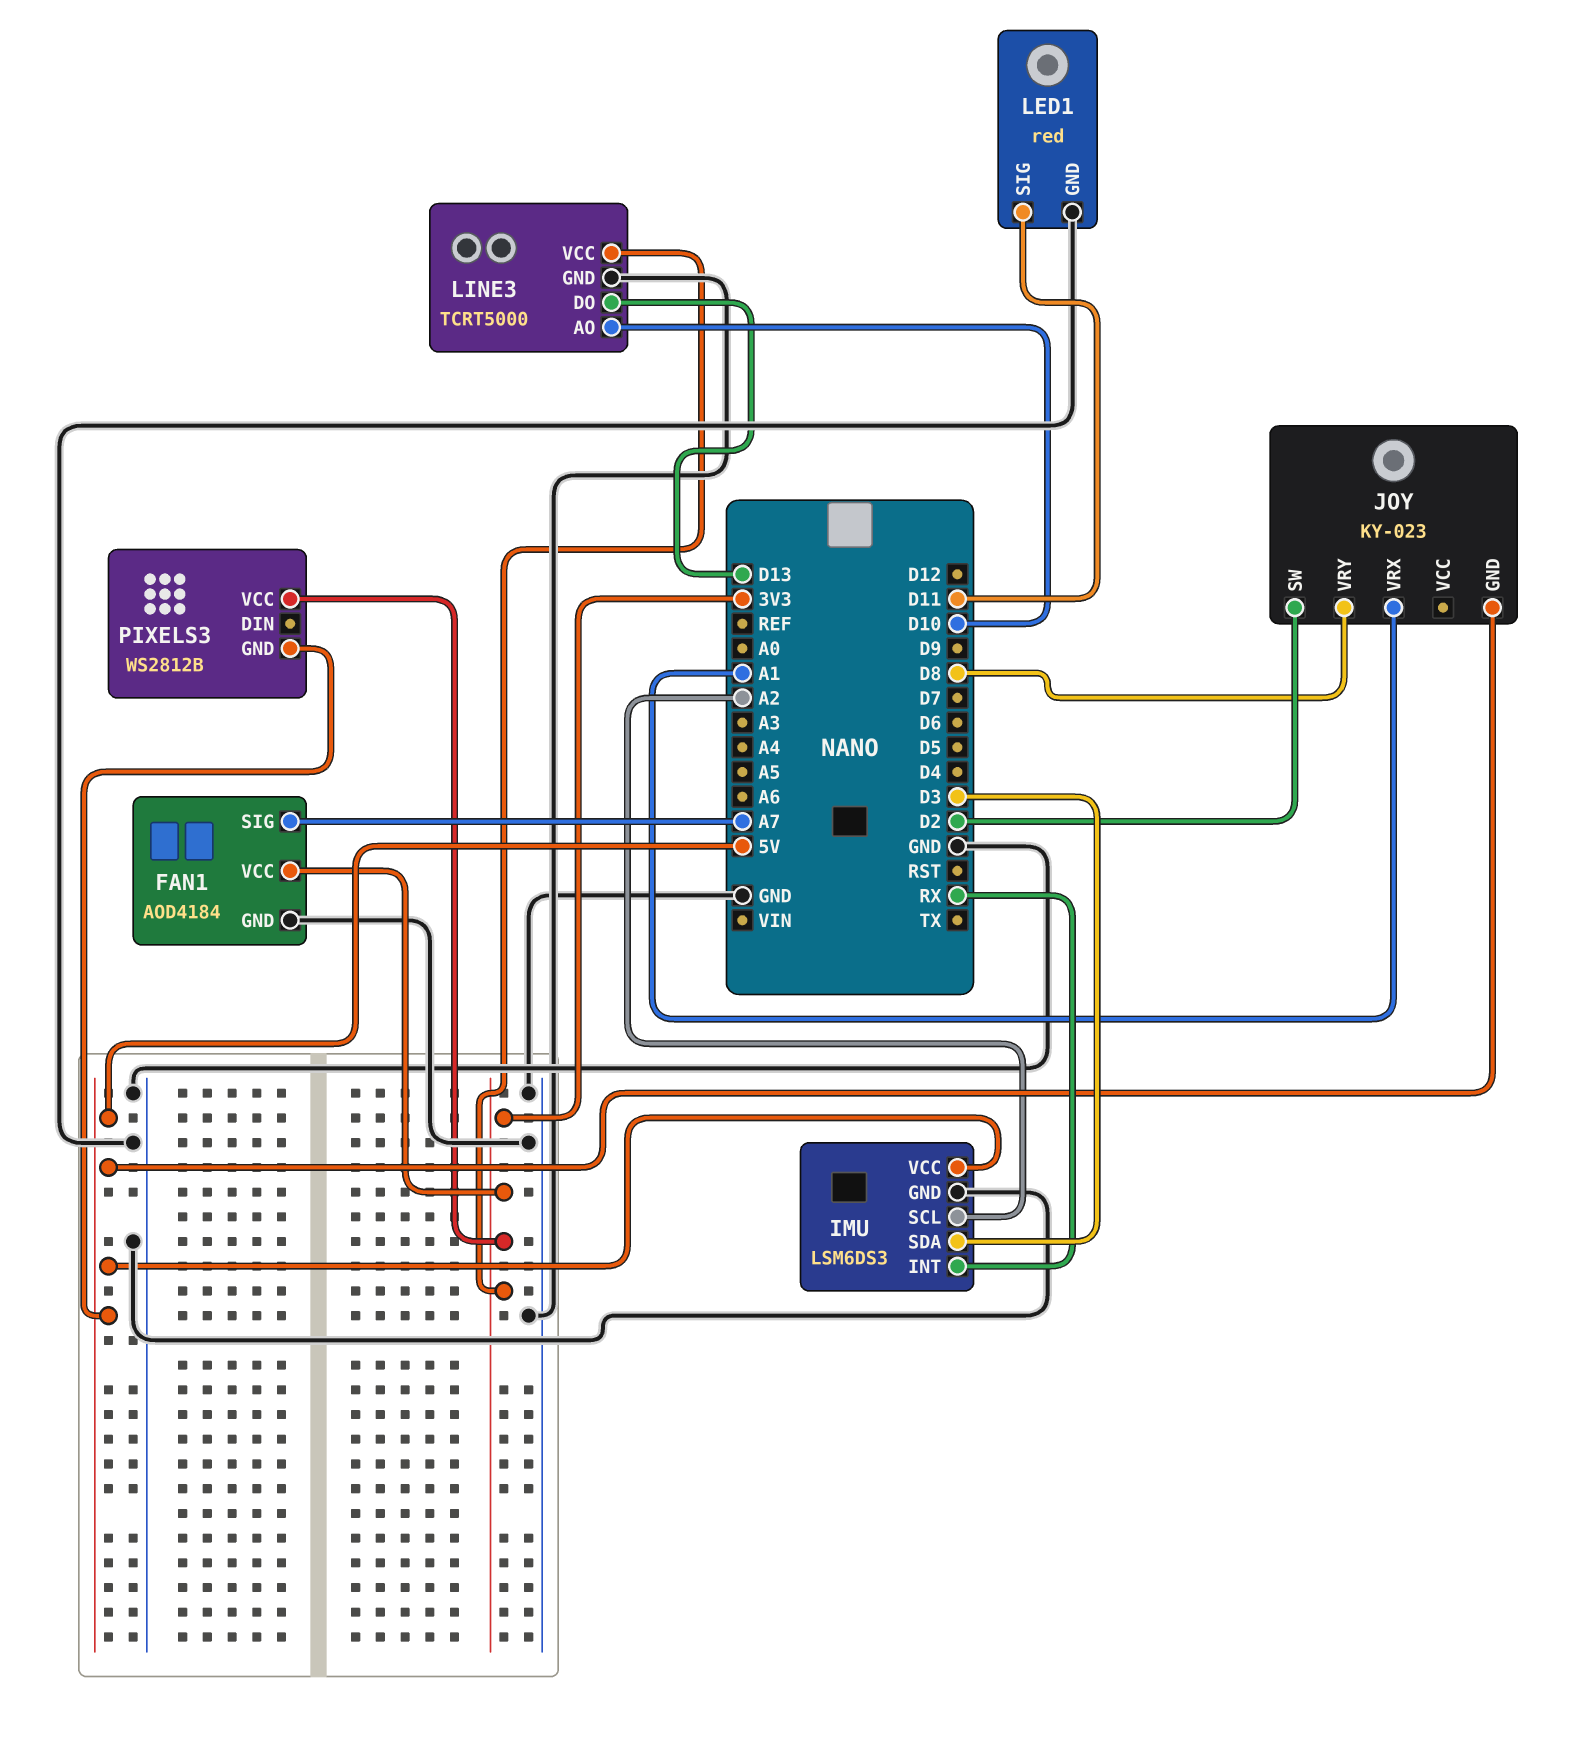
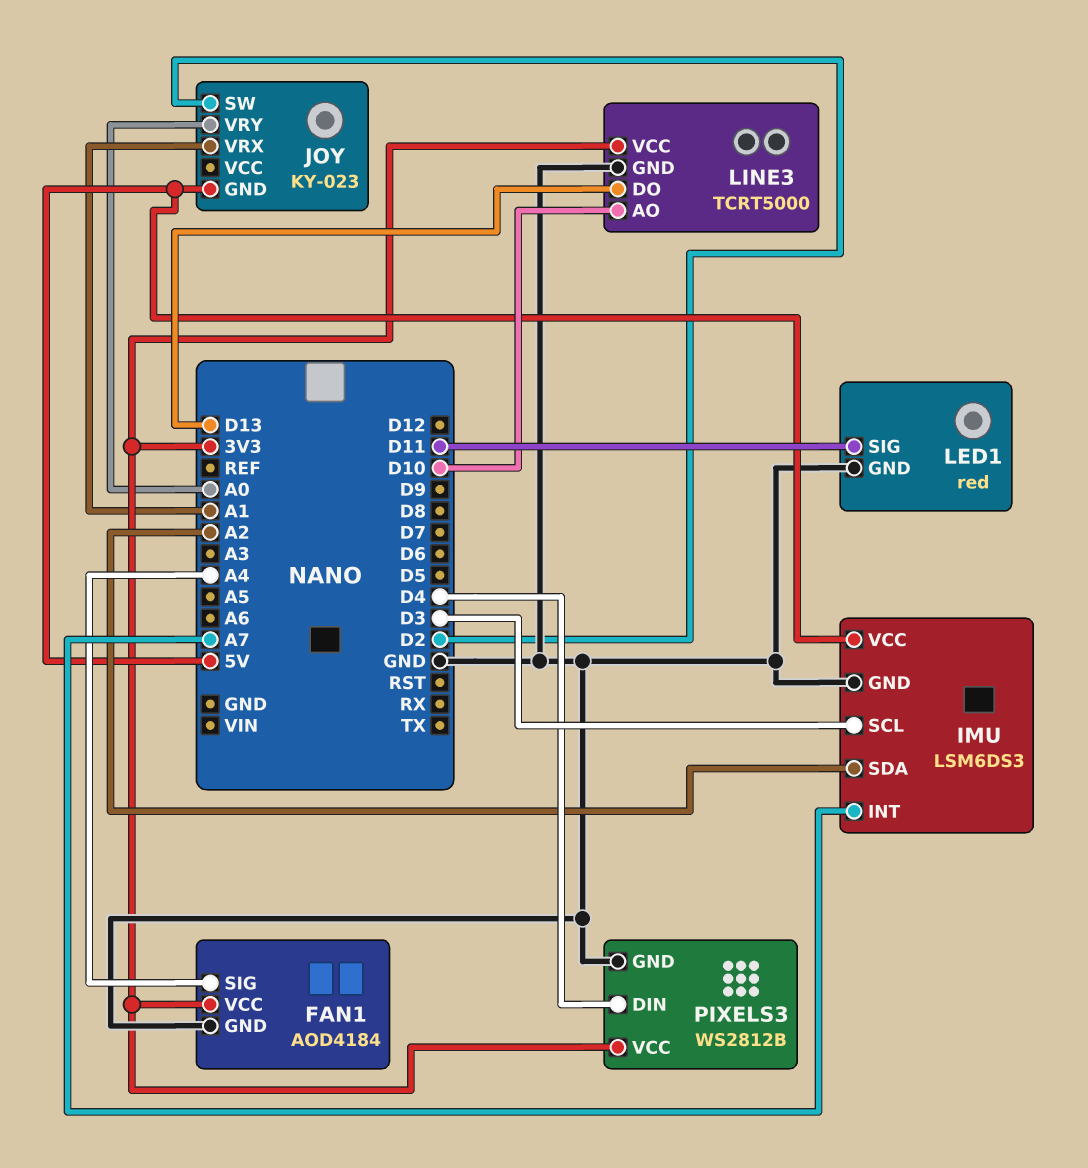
FAN1 pin SIG: A7 -> A4
IMU pin INT: RX -> A7
IMU pin SCL: A2 -> D3
IMU pin SDA: D3 -> A2
JOY pin VRY: D8 -> A0
PIXELS3 pin DIN: none -> D4
PIXELS3 pin GND: 5V -> GND

